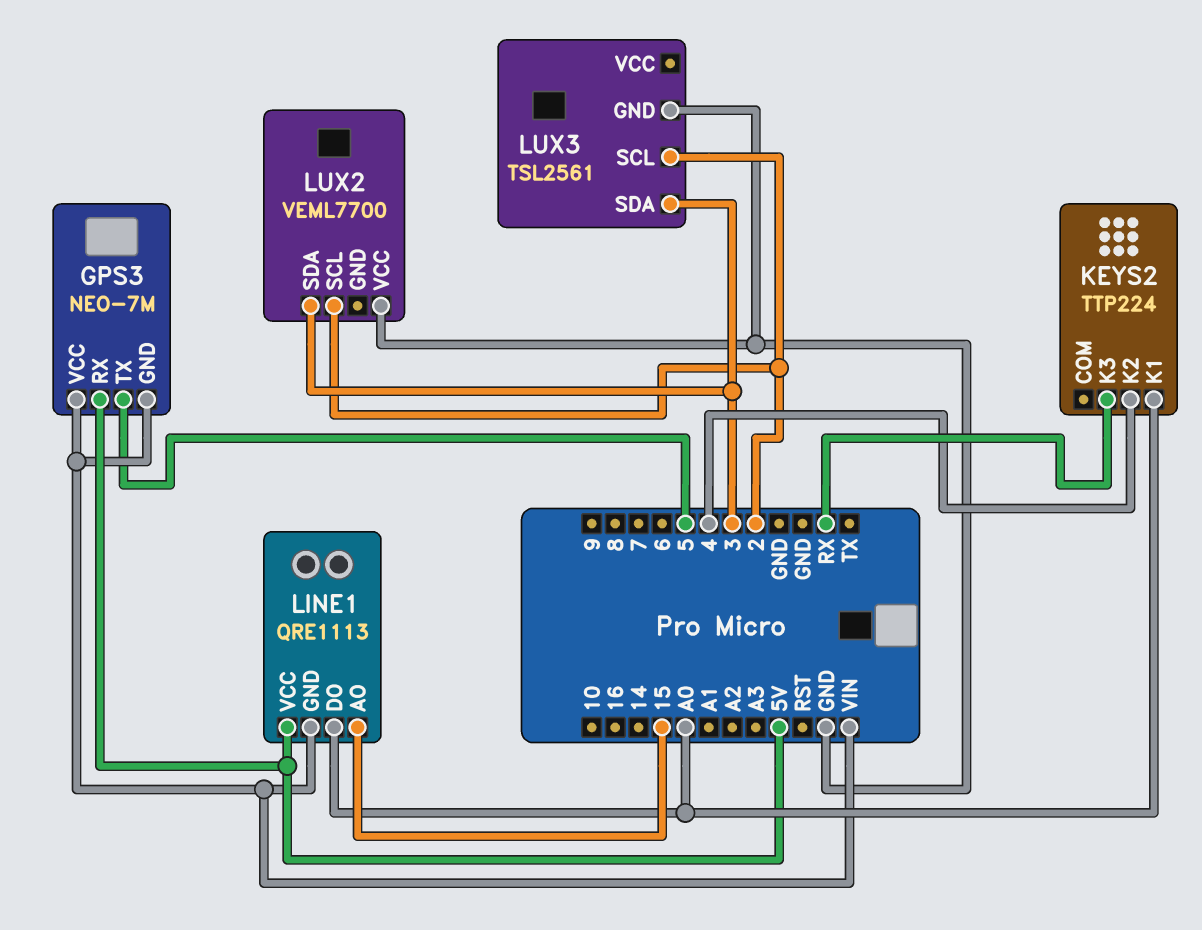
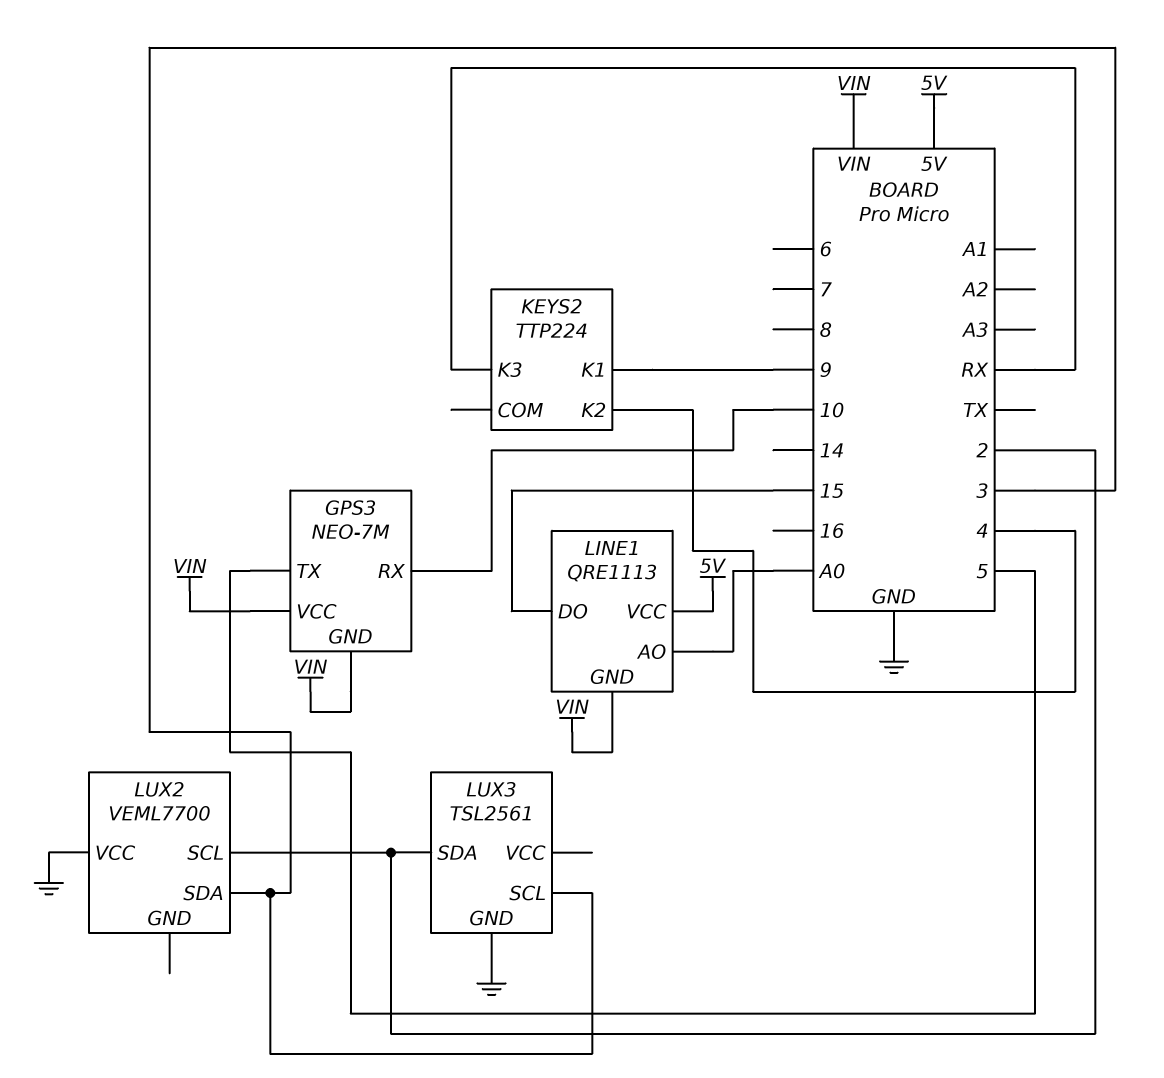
GPS3 pin RX: 5V -> 10
KEYS2 pin K1: A0 -> 9
LINE1 pin AO: 15 -> A0
LINE1 pin DO: A0 -> 15
LUX3 pin SCL: 2 -> 3
LUX3 pin SDA: 3 -> 2

